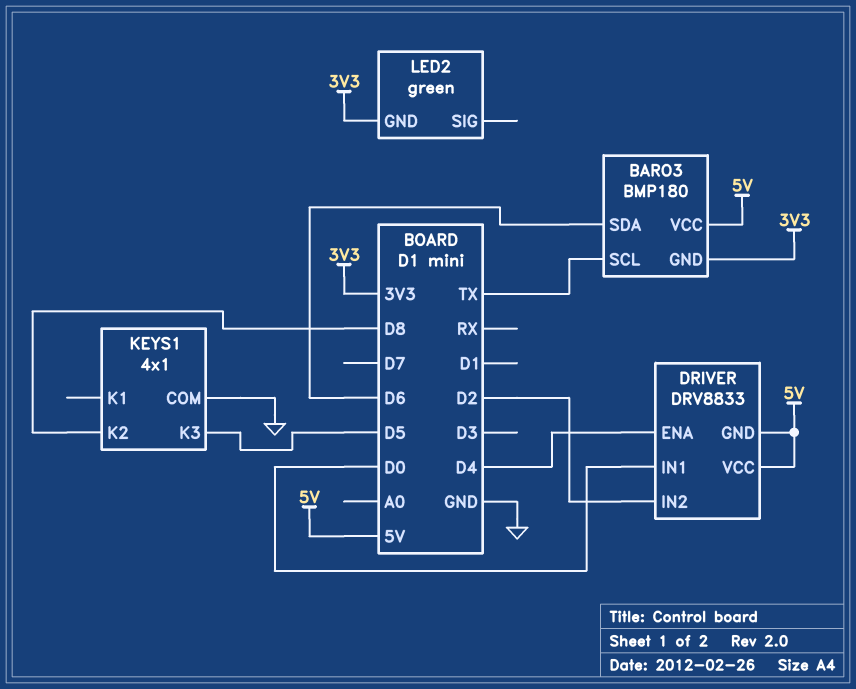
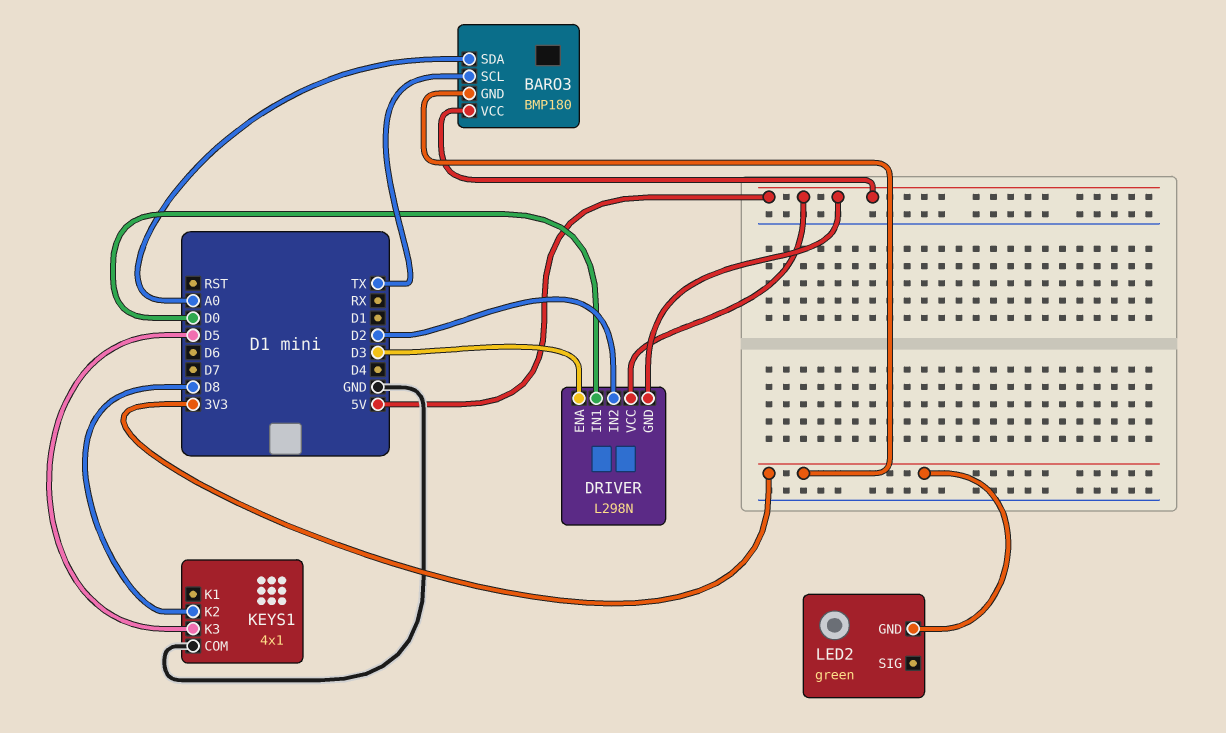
BARO3 pin SDA: D6 -> A0
DRIVER: DRV8833 -> L298N
DRIVER pin ENA: D4 -> D3

